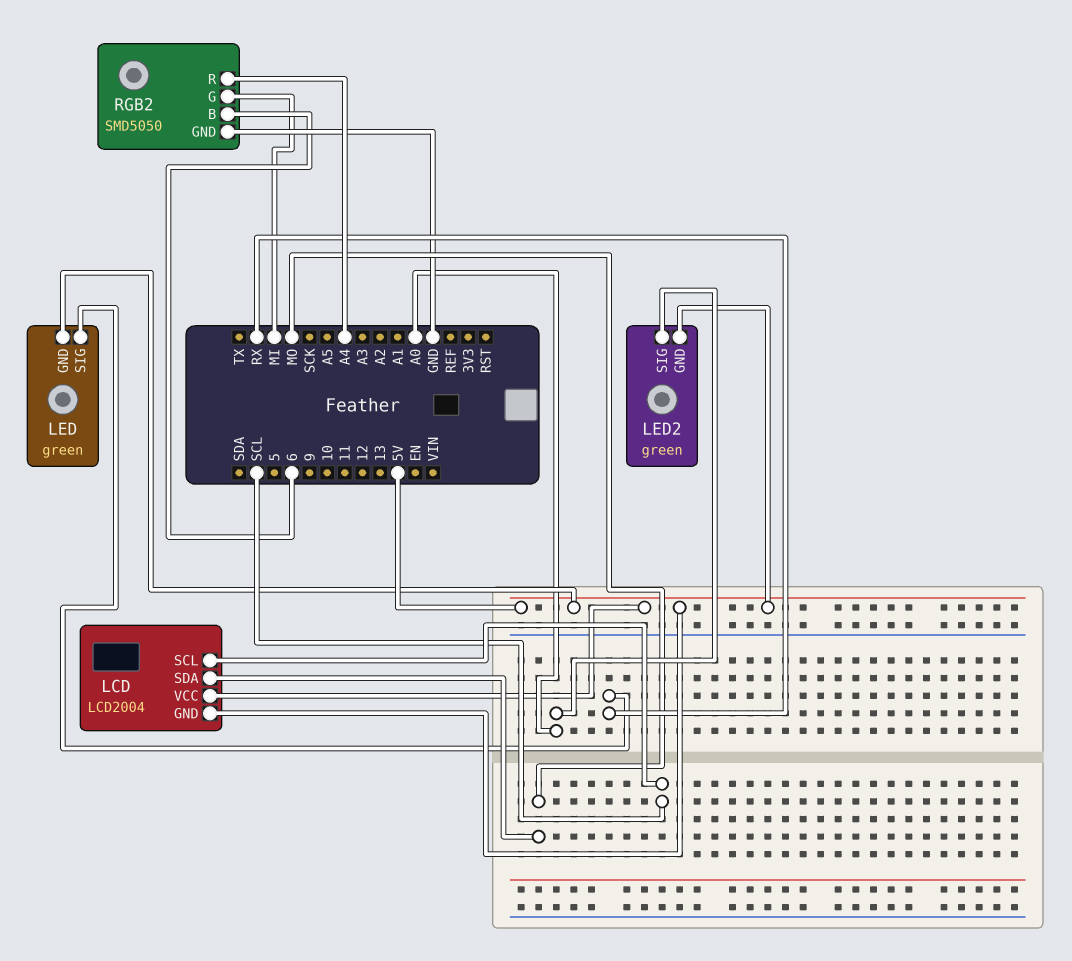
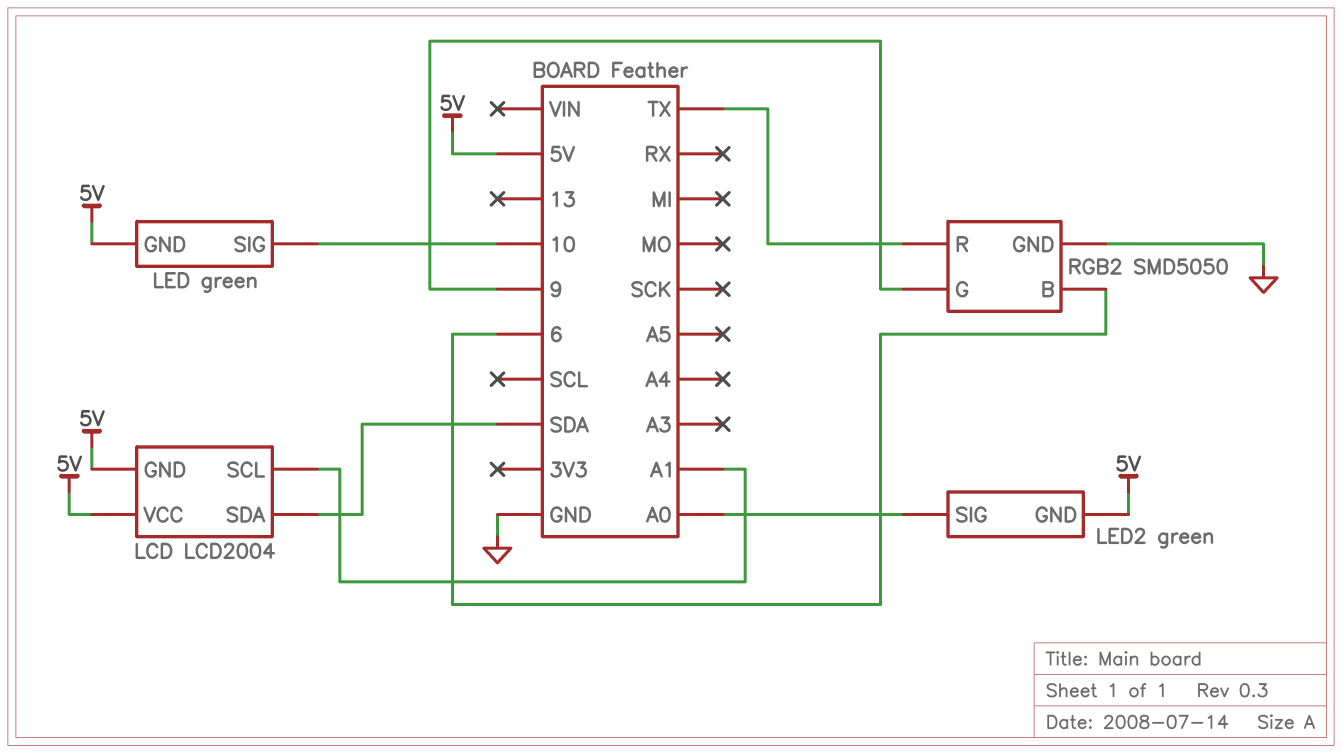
LCD pin SCL: SCL -> A1
LCD pin SDA: MO -> SDA
LED pin SIG: RX -> 10
RGB2 pin G: MI -> 9
RGB2 pin R: A4 -> TX

